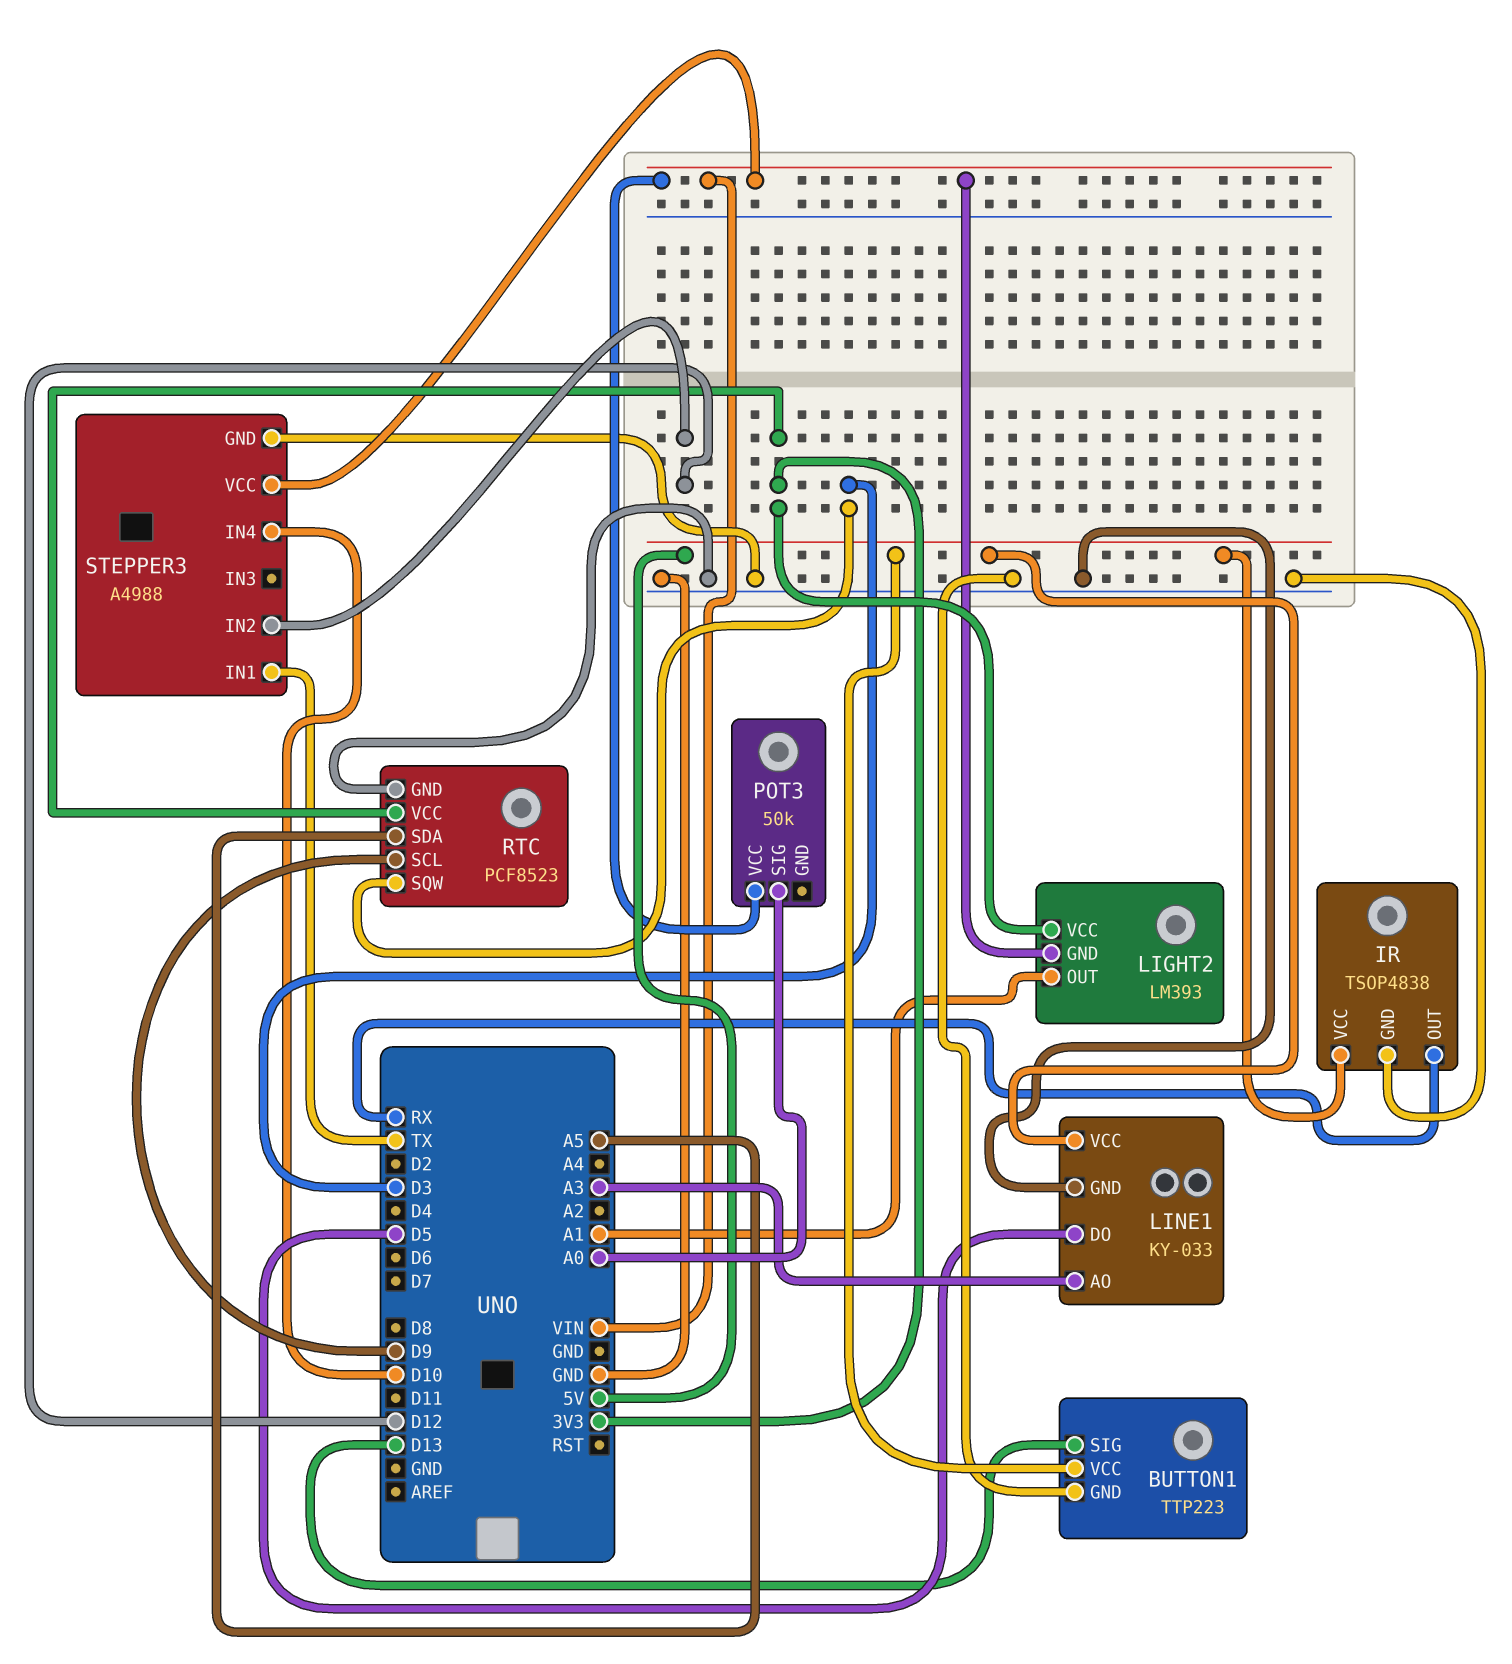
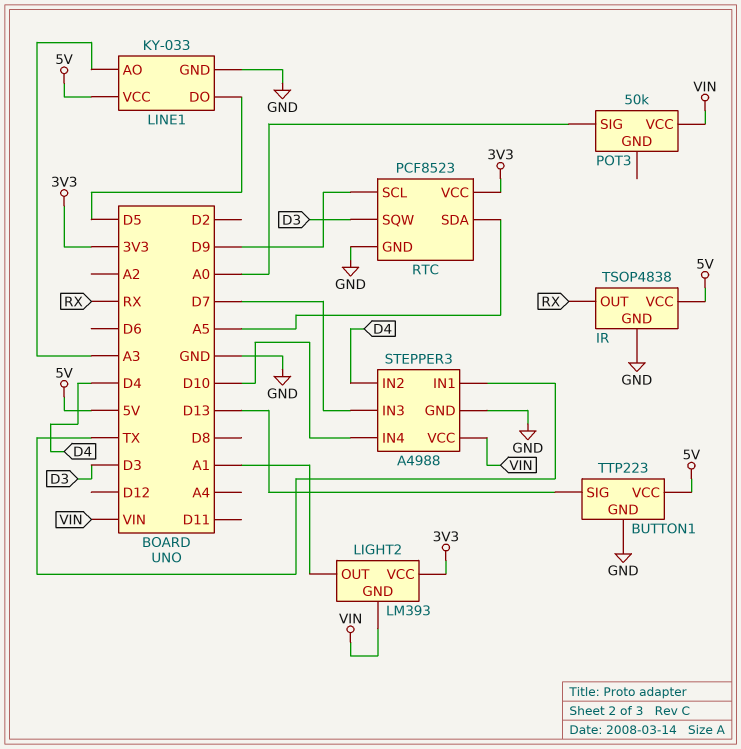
STEPPER3 pin IN2: D12 -> D4
STEPPER3 pin IN3: none -> D7

